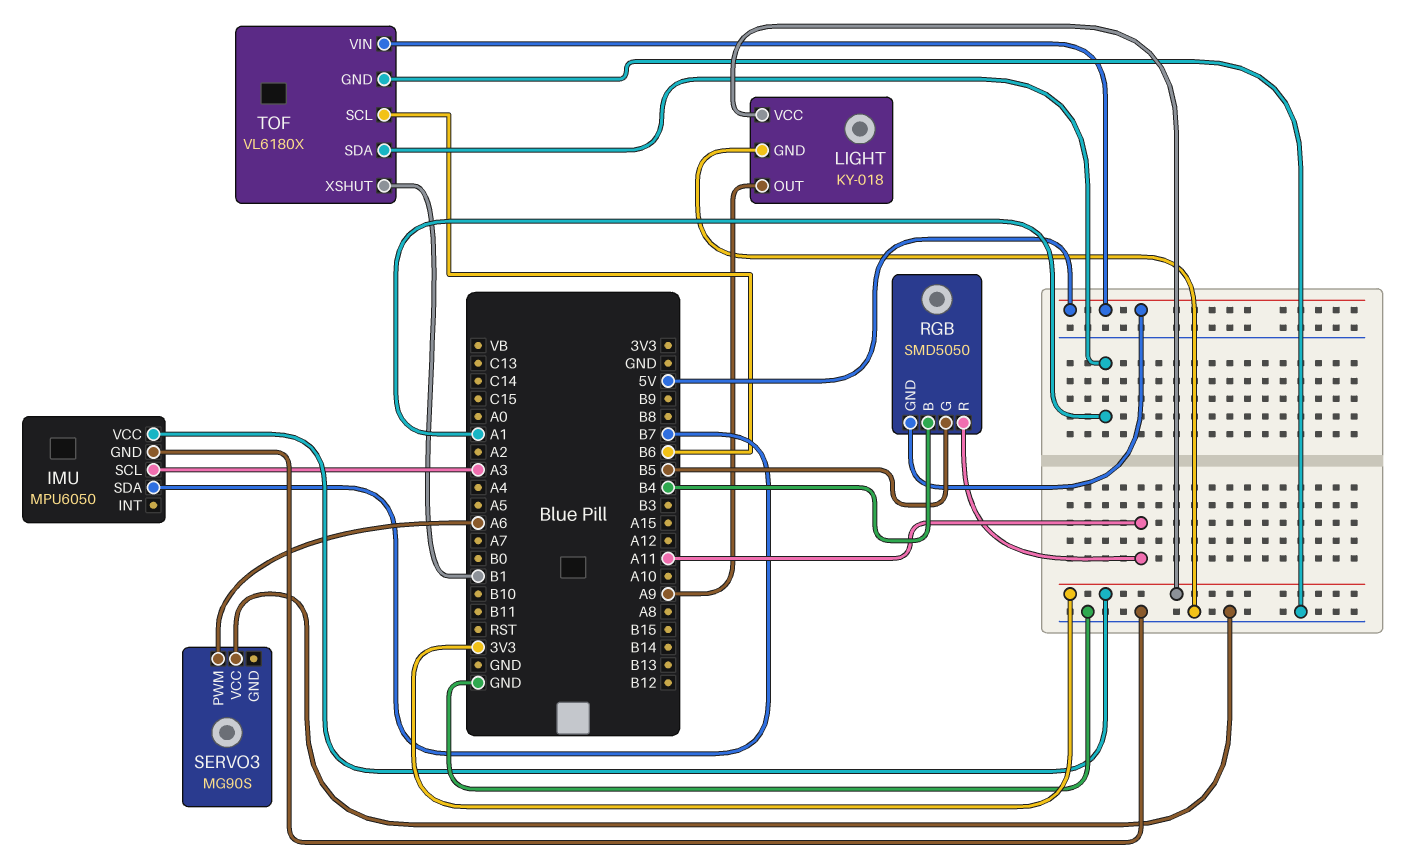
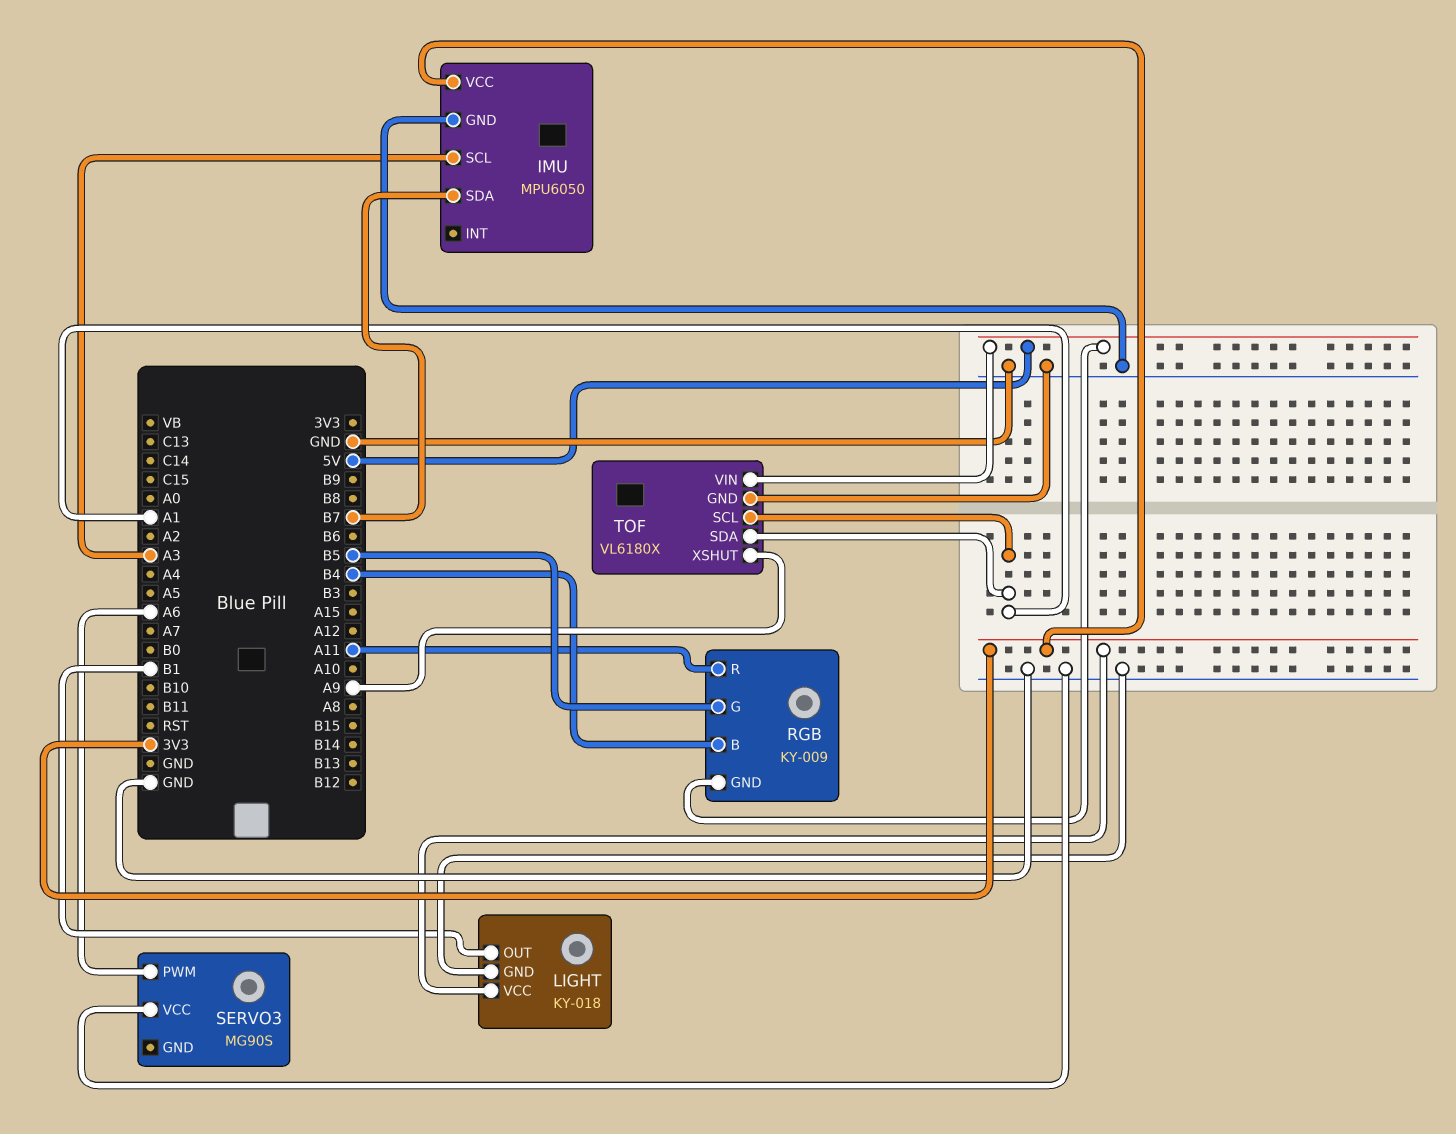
LIGHT pin OUT: A9 -> B1
RGB: SMD5050 -> KY-009
TOF pin SCL: B6 -> A1
TOF pin XSHUT: B1 -> A9

